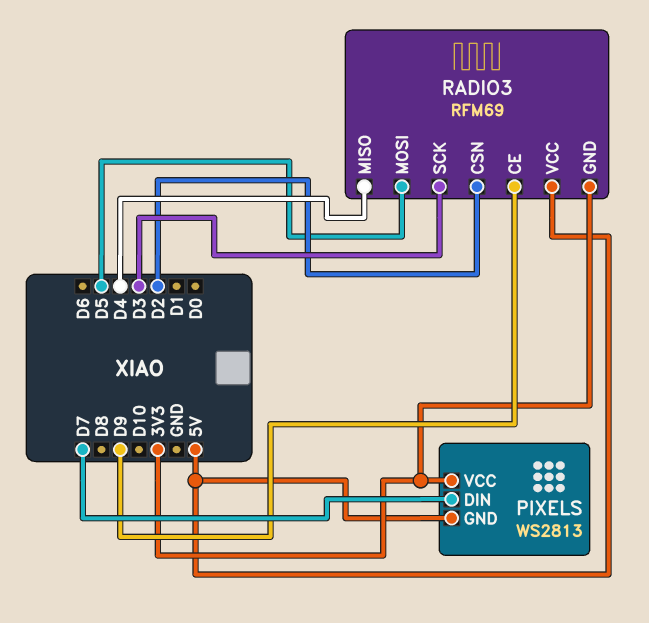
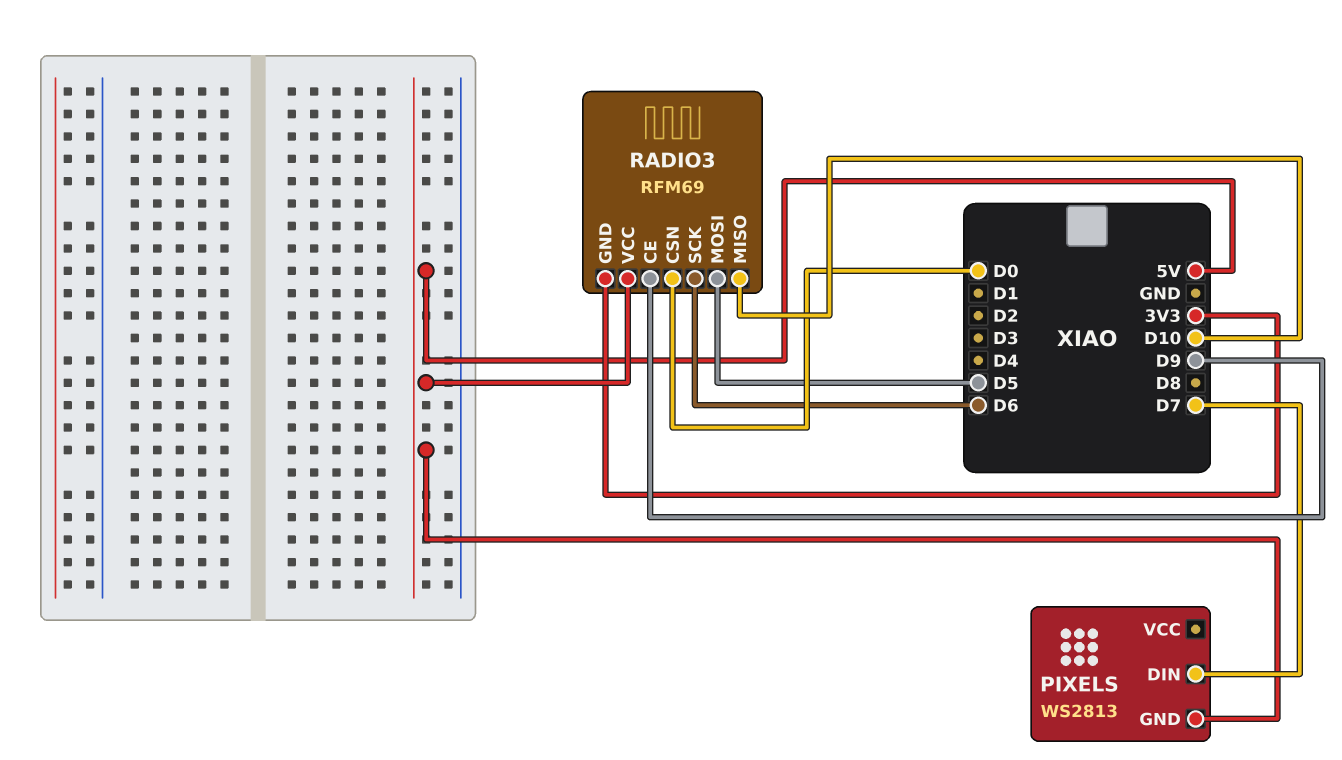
PIXELS pin VCC: 3V3 -> none
RADIO3 pin CSN: D2 -> D0
RADIO3 pin MISO: D4 -> D10
RADIO3 pin SCK: D3 -> D6

